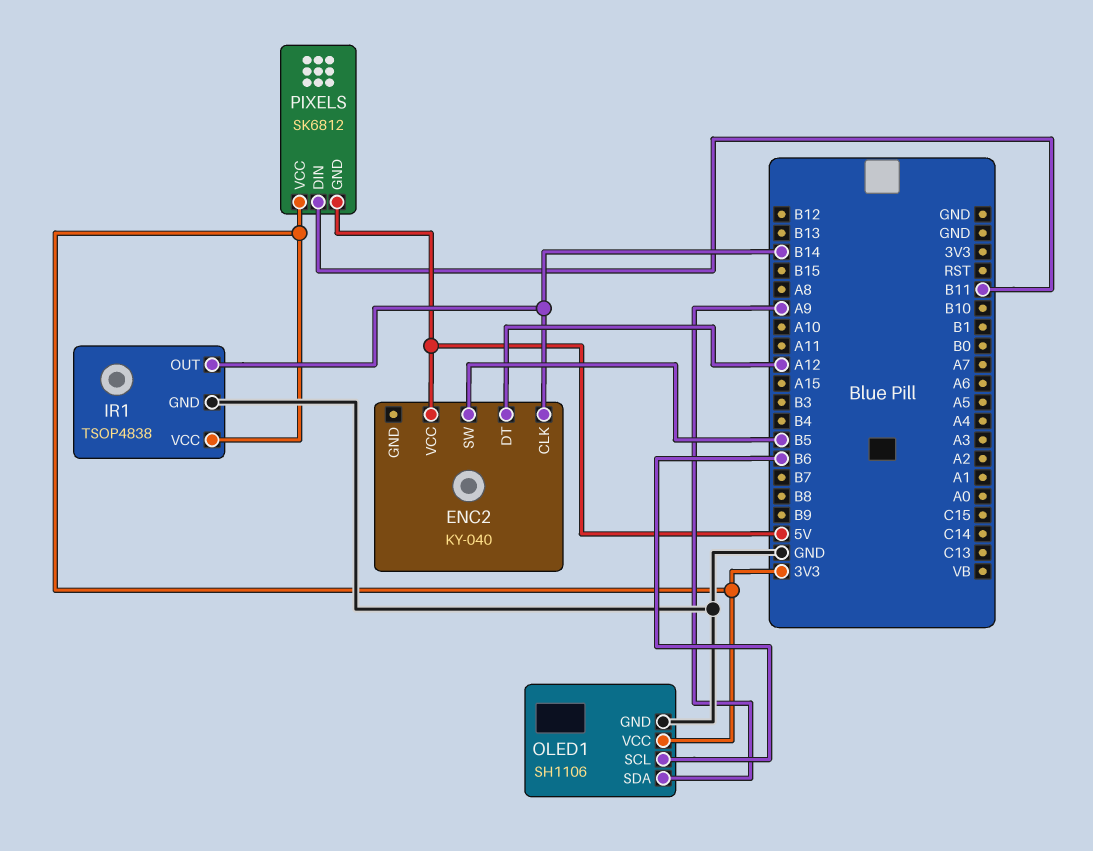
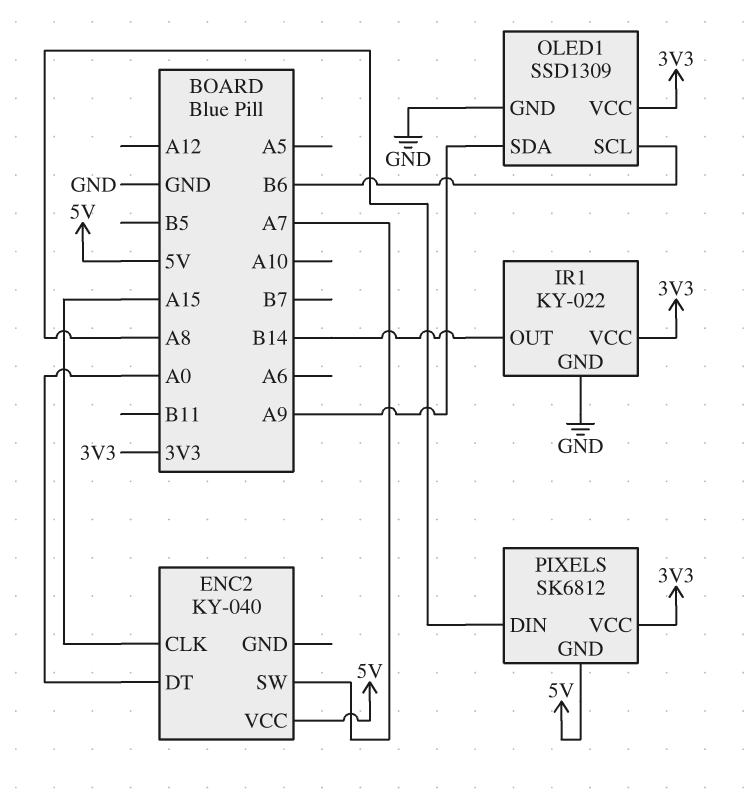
ENC2 pin CLK: B14 -> A15
ENC2 pin DT: A12 -> A0
ENC2 pin SW: B5 -> A7
IR1: TSOP4838 -> KY-022
OLED1: SH1106 -> SSD1309
PIXELS pin DIN: B11 -> A8

